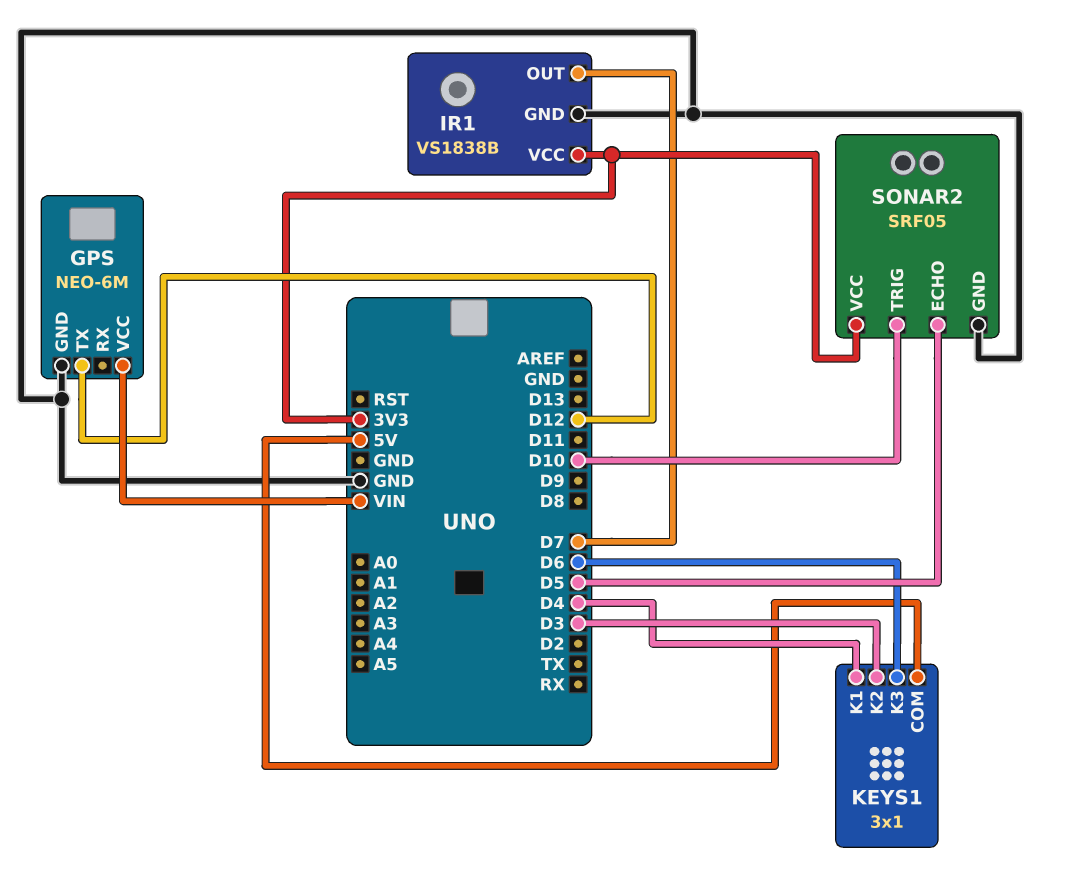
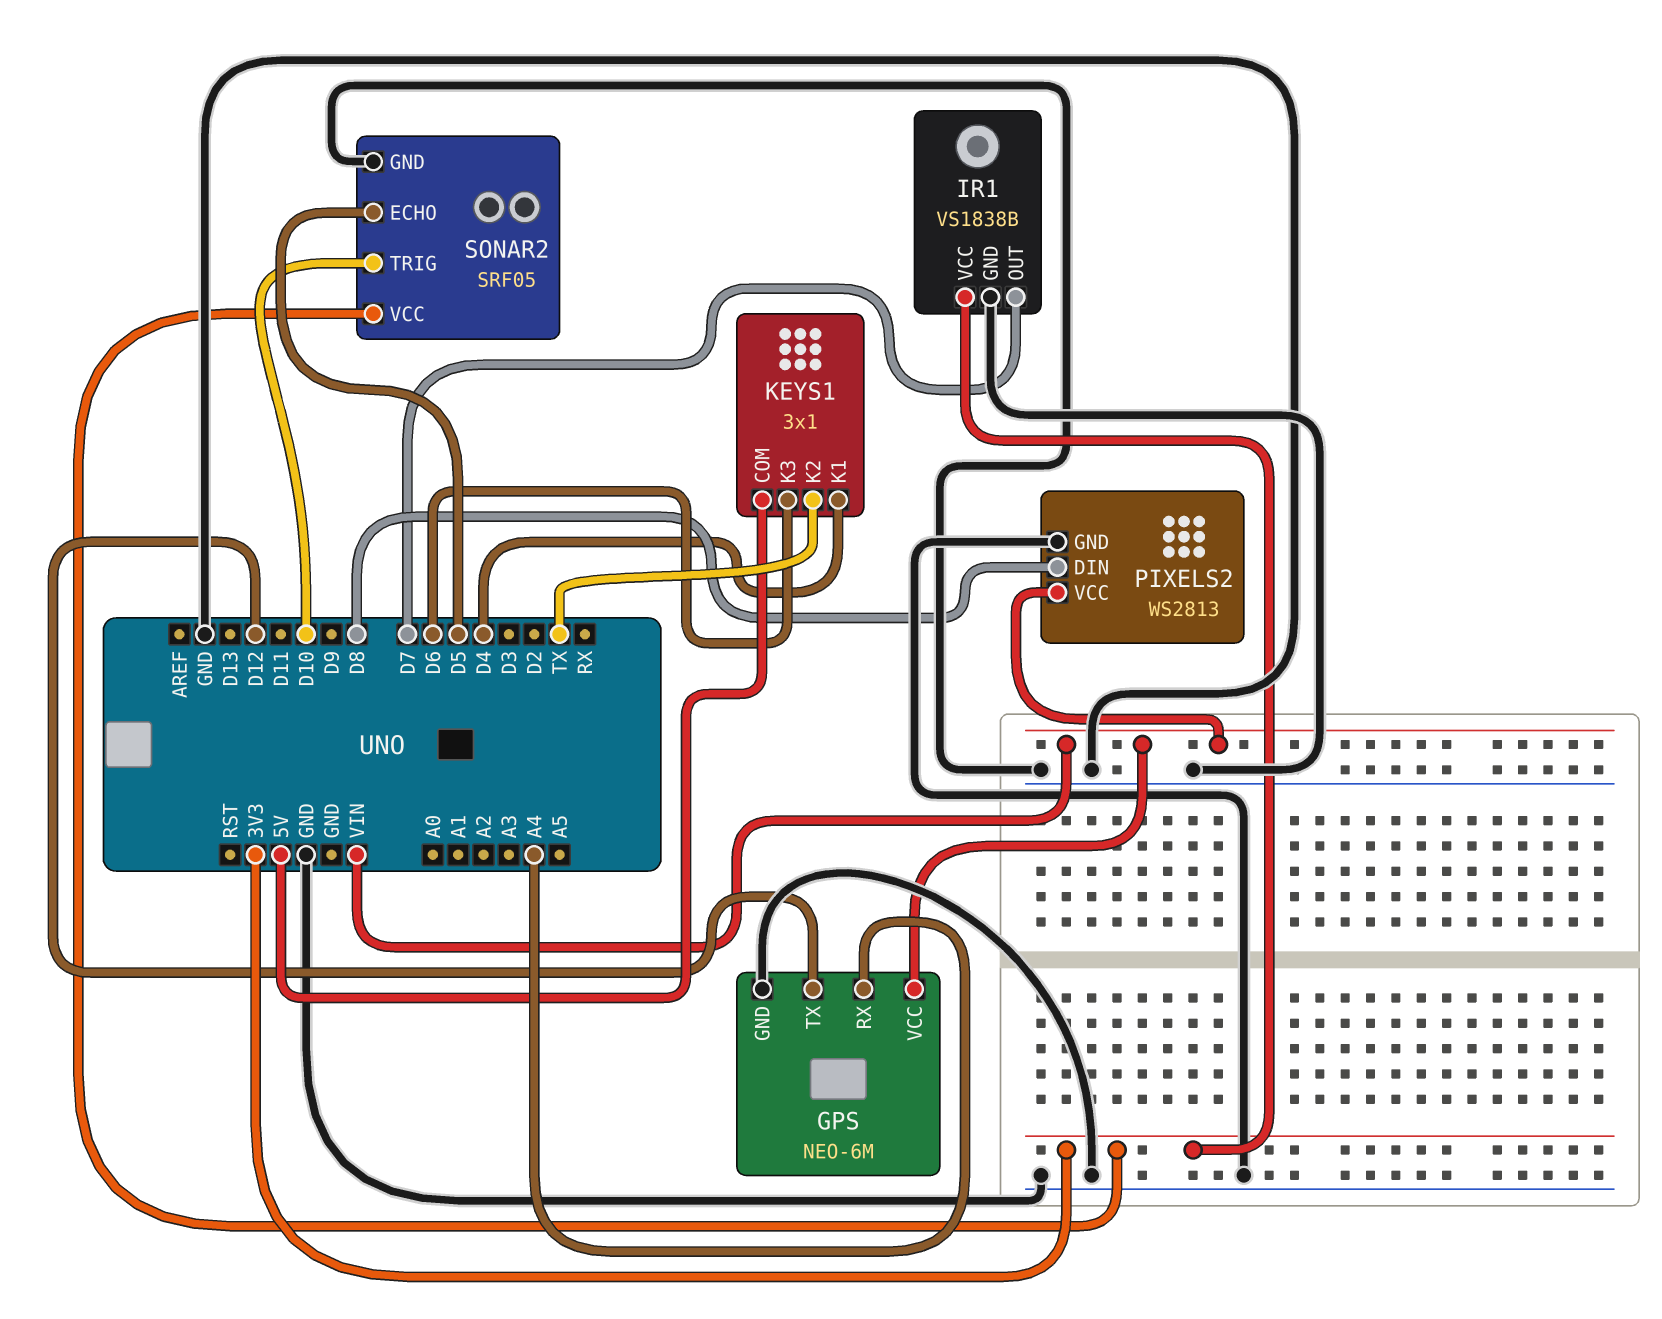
GPS pin RX: none -> A4
KEYS1 pin K2: D3 -> TX
PIXELS2: none -> WS2813
PIXELS2 pin DIN: none -> D8
PIXELS2 pin GND: none -> GND
PIXELS2 pin VCC: none -> VIN

